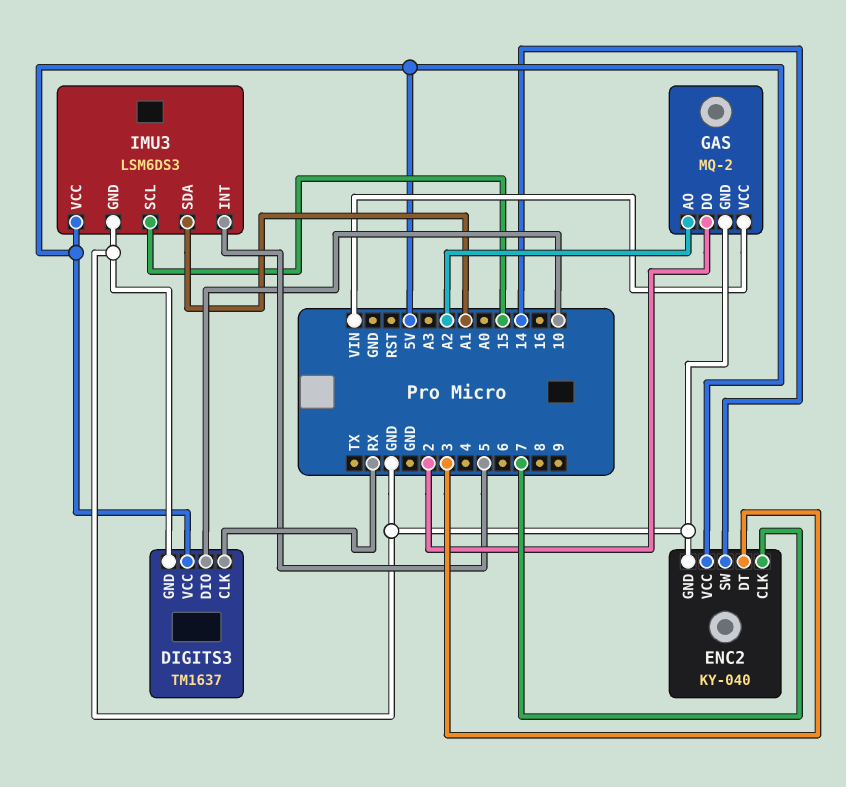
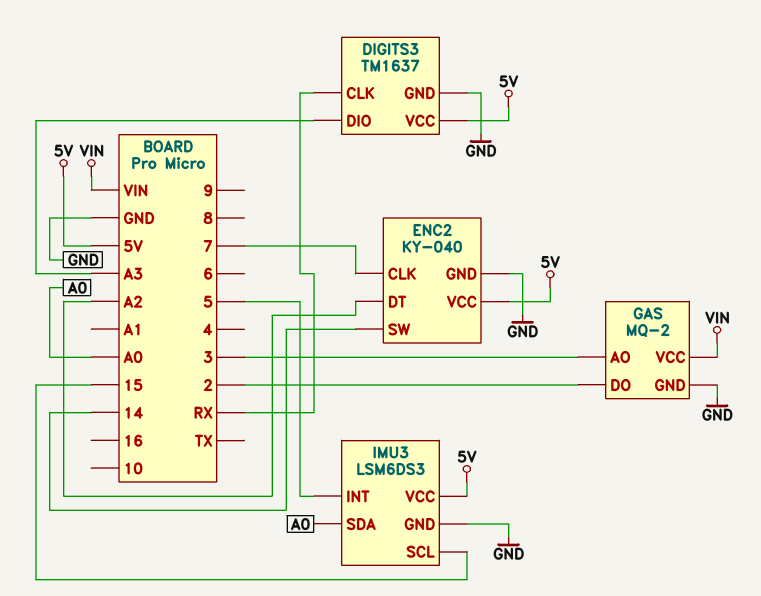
DIGITS3 pin DIO: 10 -> A3
ENC2 pin DT: 3 -> A2
GAS pin AO: A2 -> 3
IMU3 pin SDA: A1 -> A0

